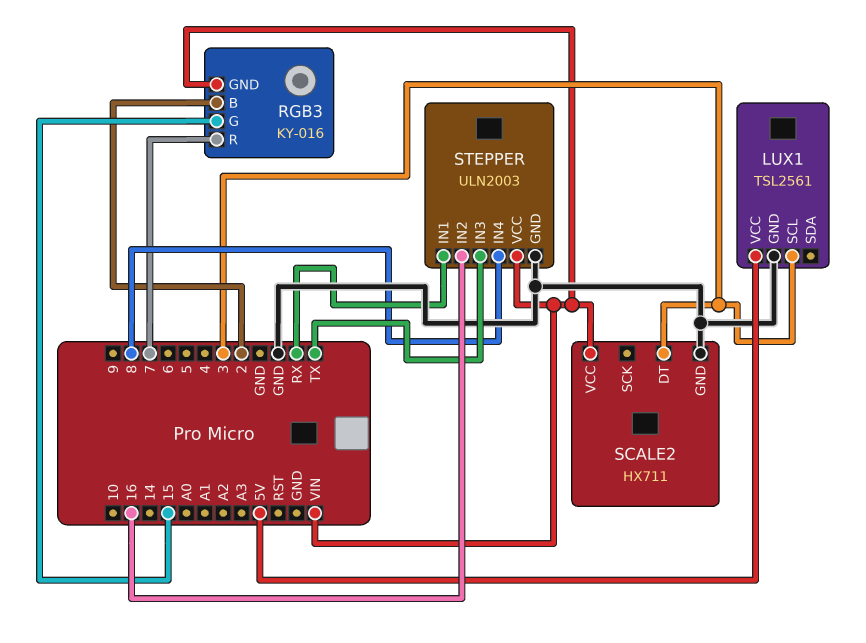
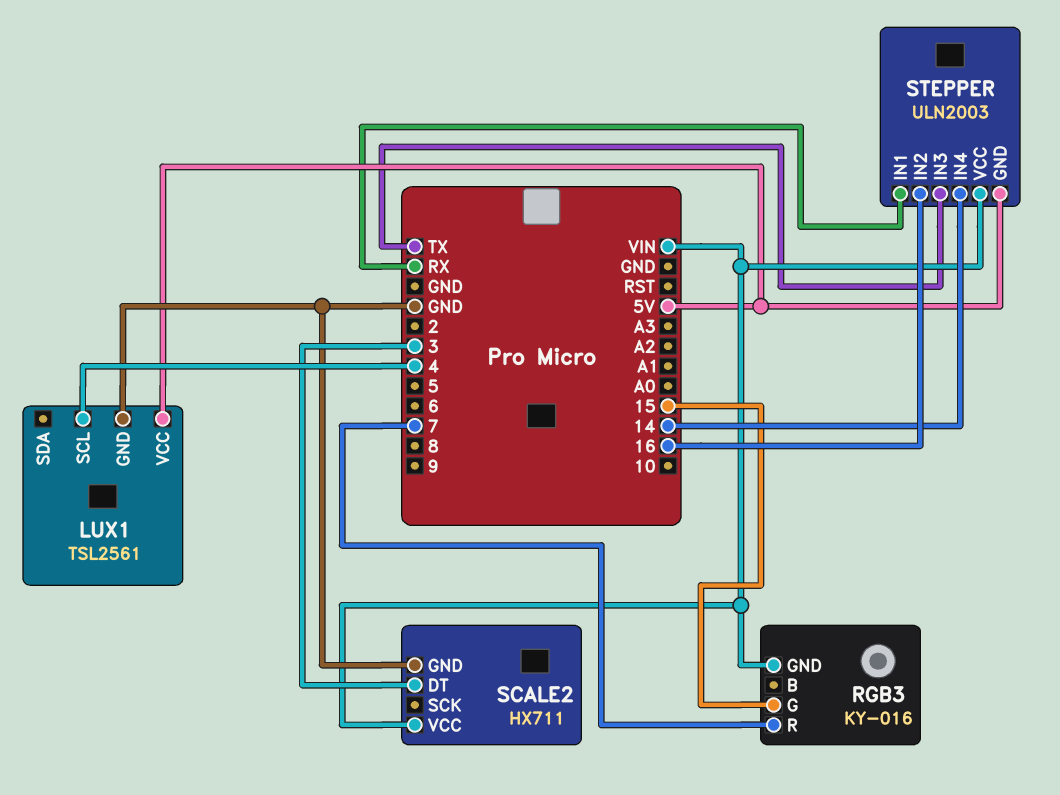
LUX1 pin SCL: 3 -> 4
RGB3 pin B: 2 -> none
STEPPER pin GND: GND -> 5V
STEPPER pin IN4: 8 -> 14

